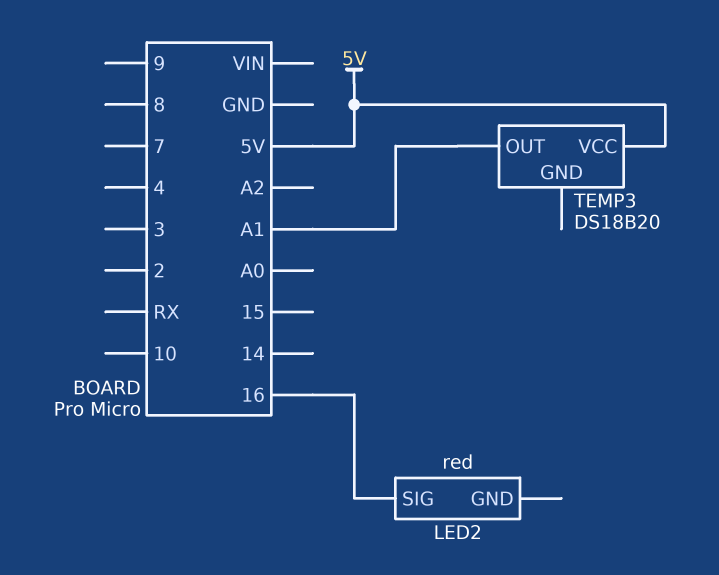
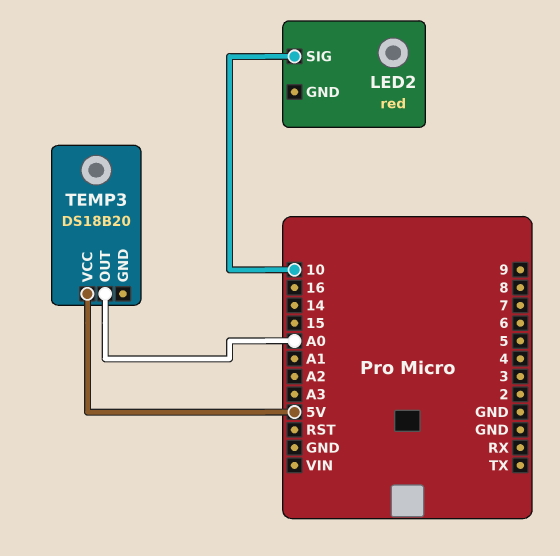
LED2 pin SIG: 16 -> 10
TEMP3 pin OUT: A1 -> A0

